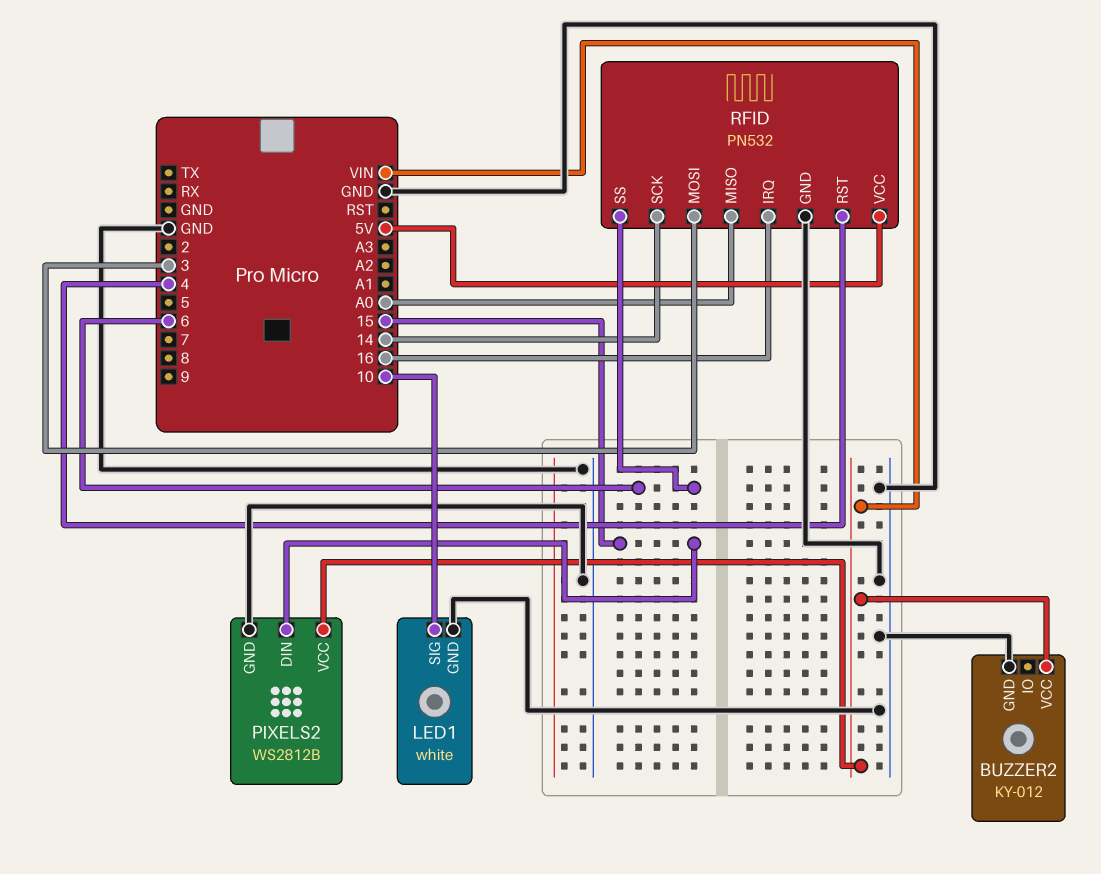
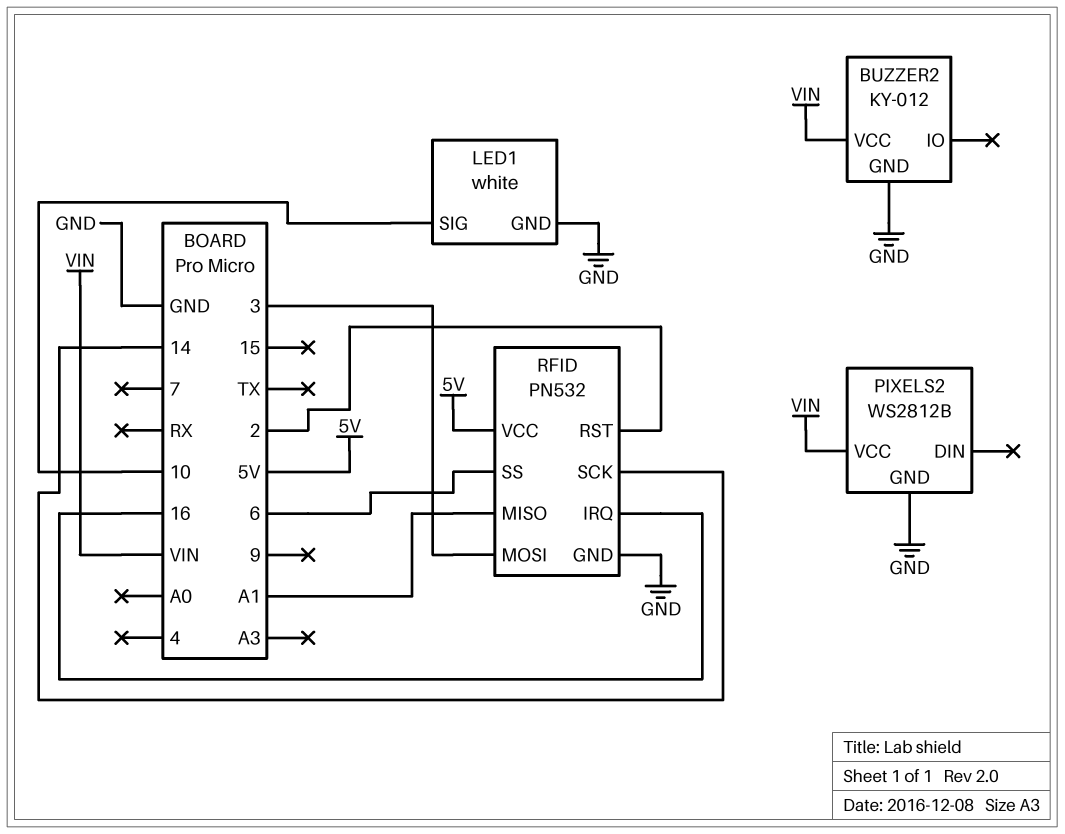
PIXELS2 pin DIN: 15 -> none
RFID pin MISO: A0 -> A1
RFID pin RST: 4 -> 2

